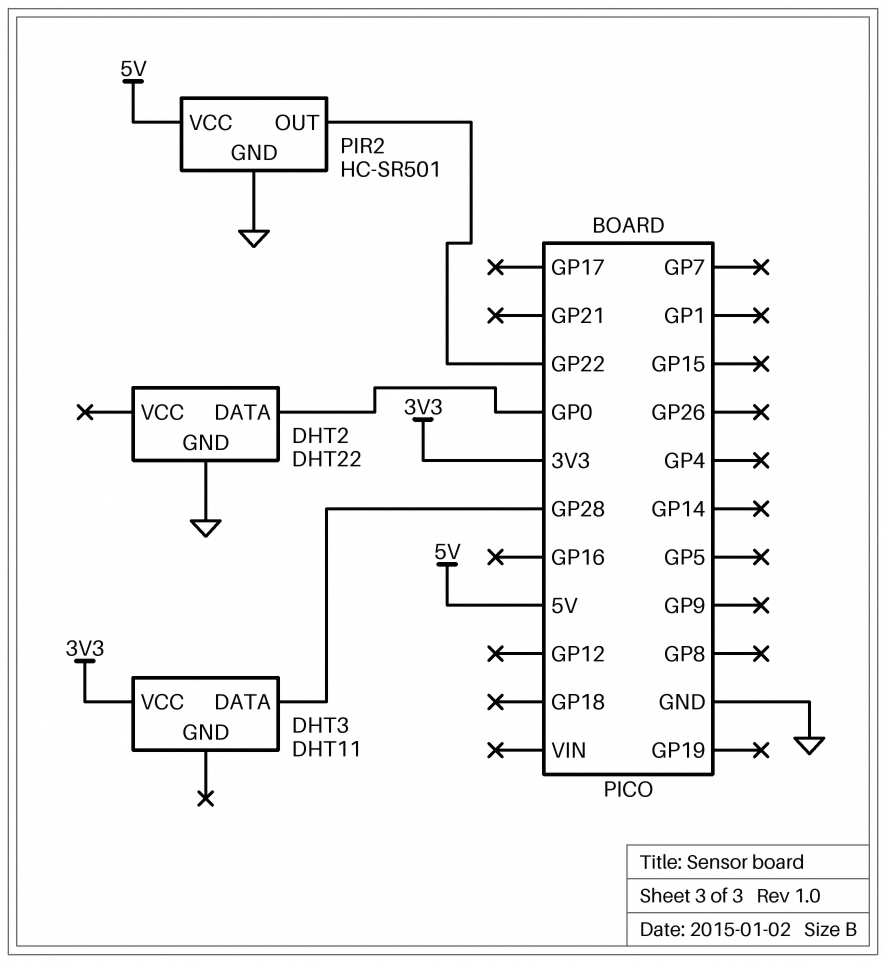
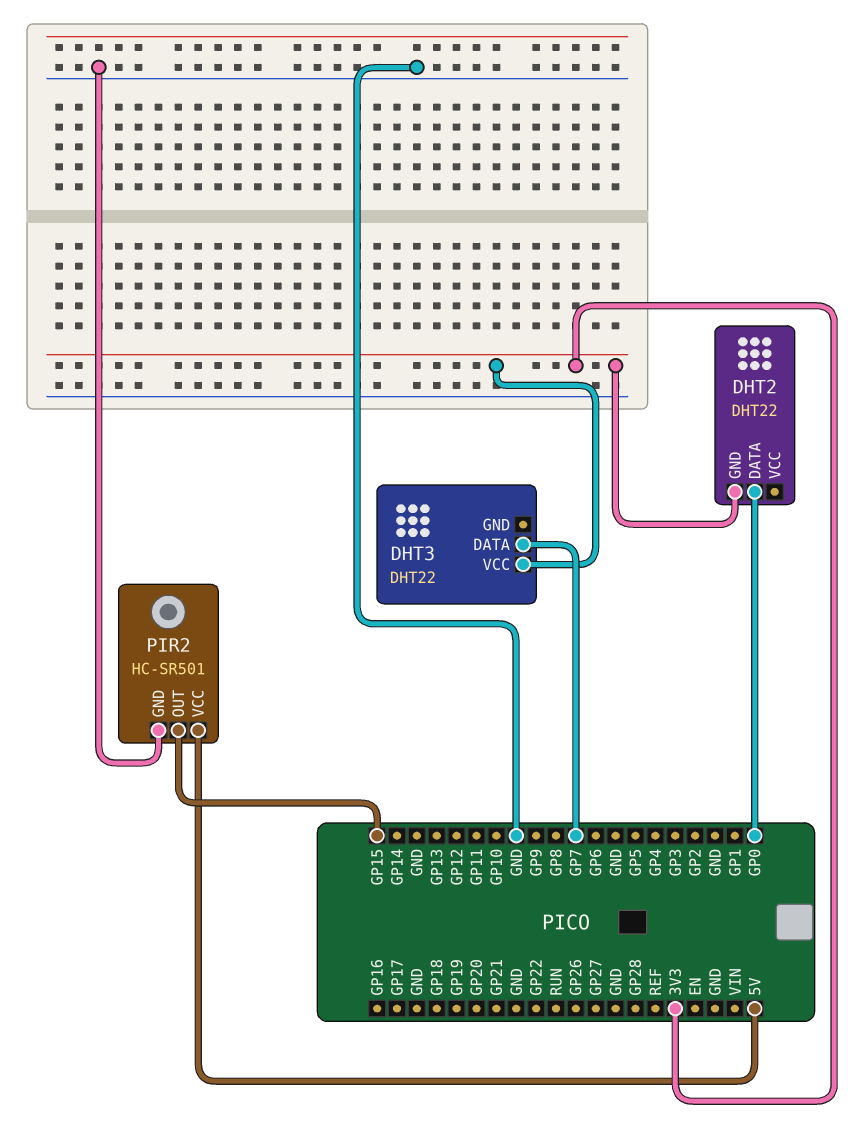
DHT2 pin GND: GND -> 3V3
DHT3: DHT11 -> DHT22
DHT3 pin DATA: GP28 -> GP7
PIR2 pin OUT: GP22 -> GP15

